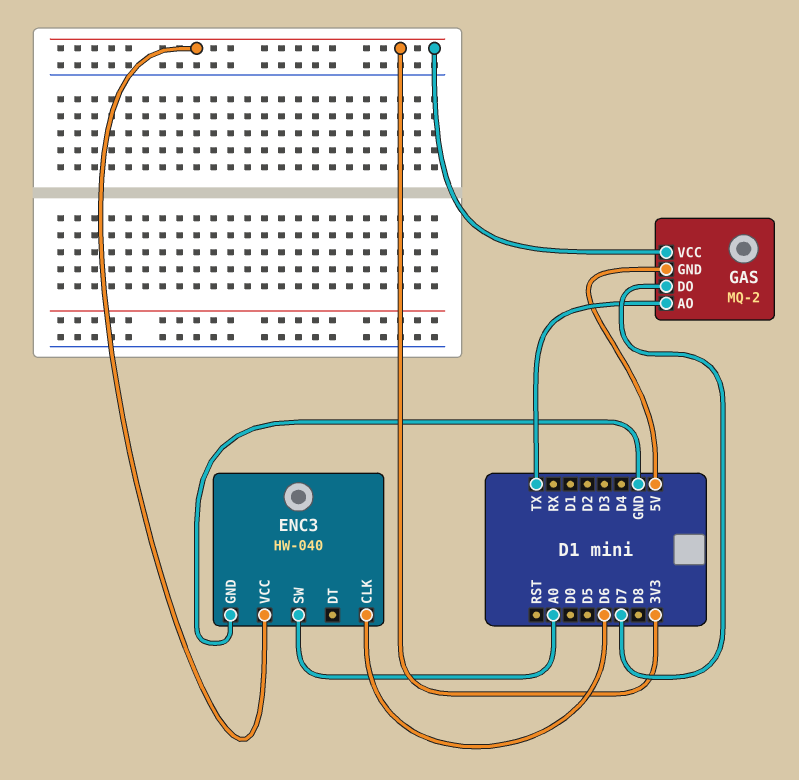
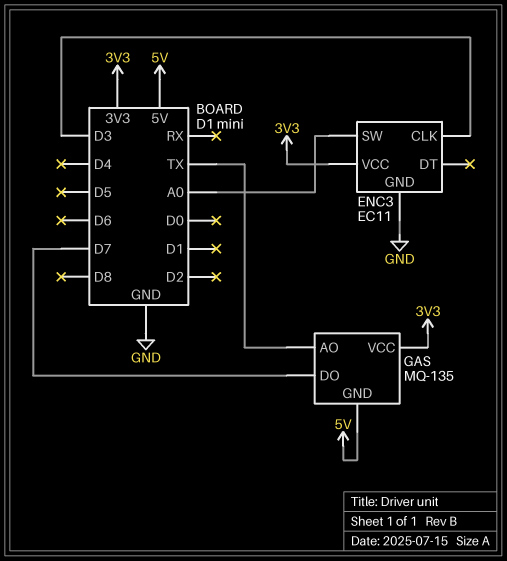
ENC3: HW-040 -> EC11
ENC3 pin CLK: D6 -> D3
GAS: MQ-2 -> MQ-135

